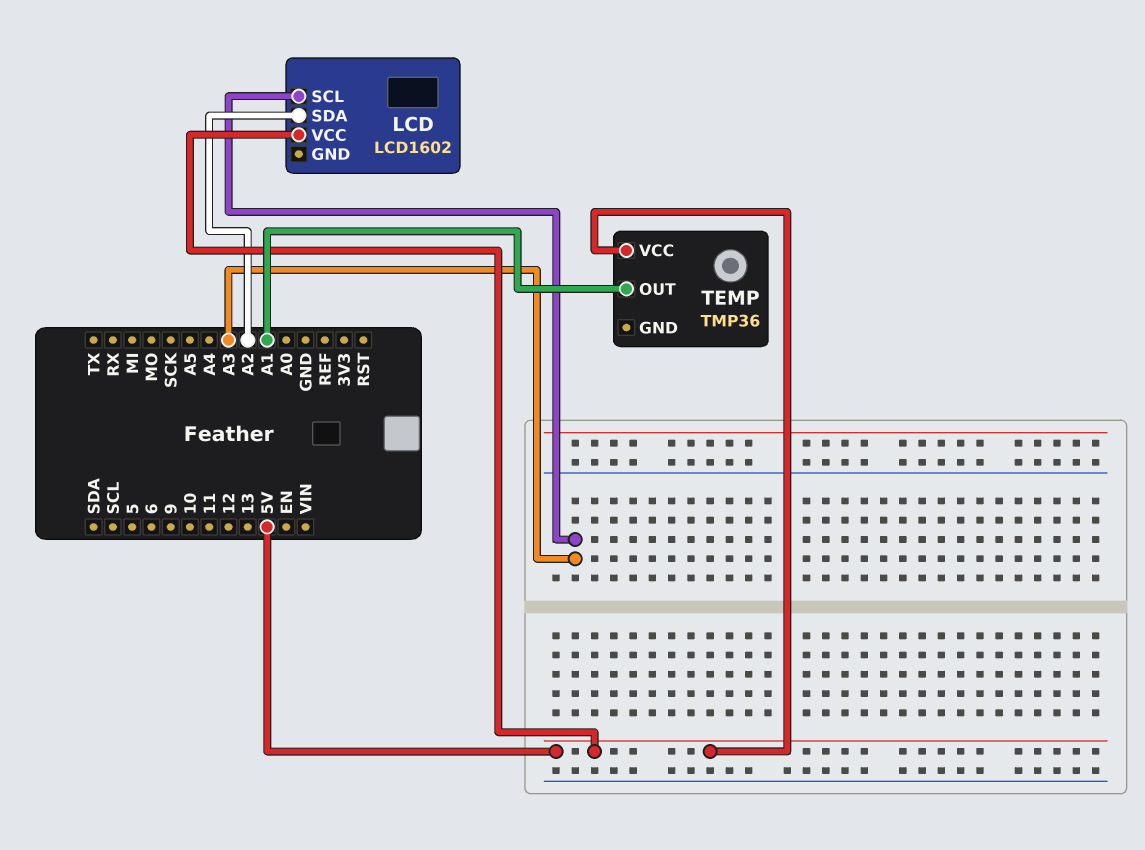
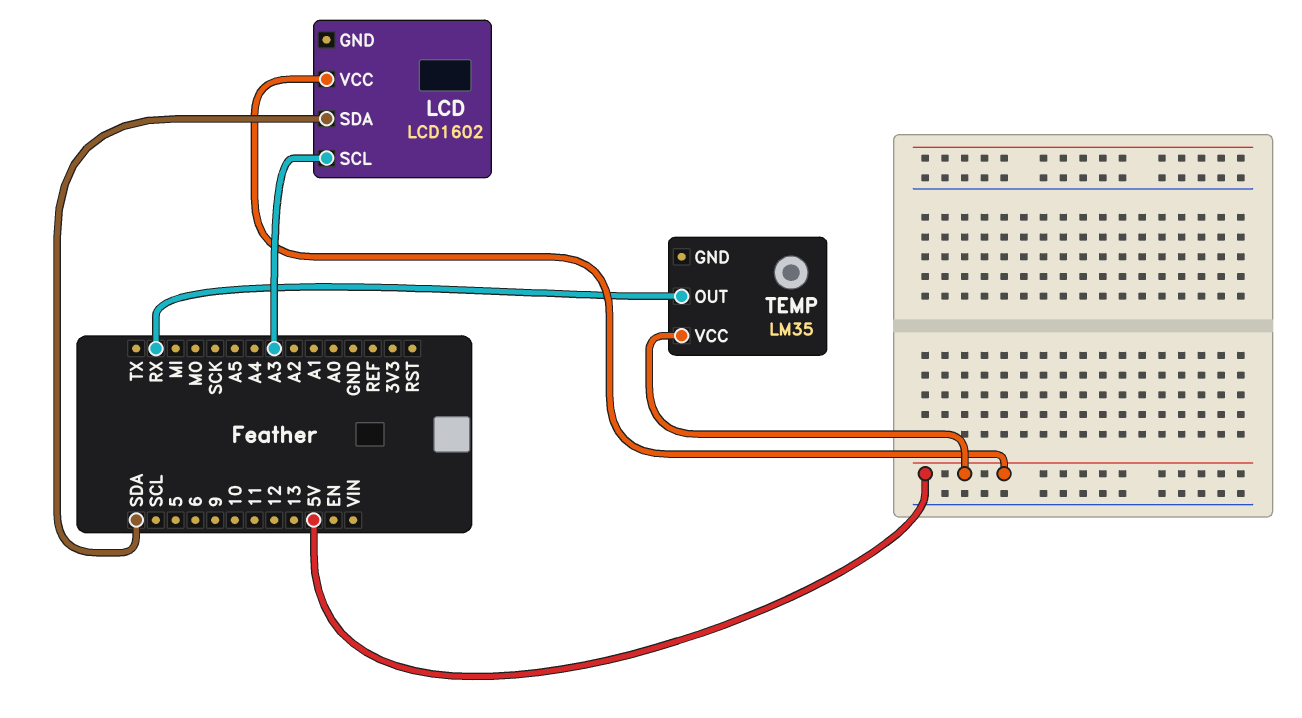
LCD pin SDA: A2 -> SDA
TEMP: TMP36 -> LM35
TEMP pin OUT: A1 -> RX

